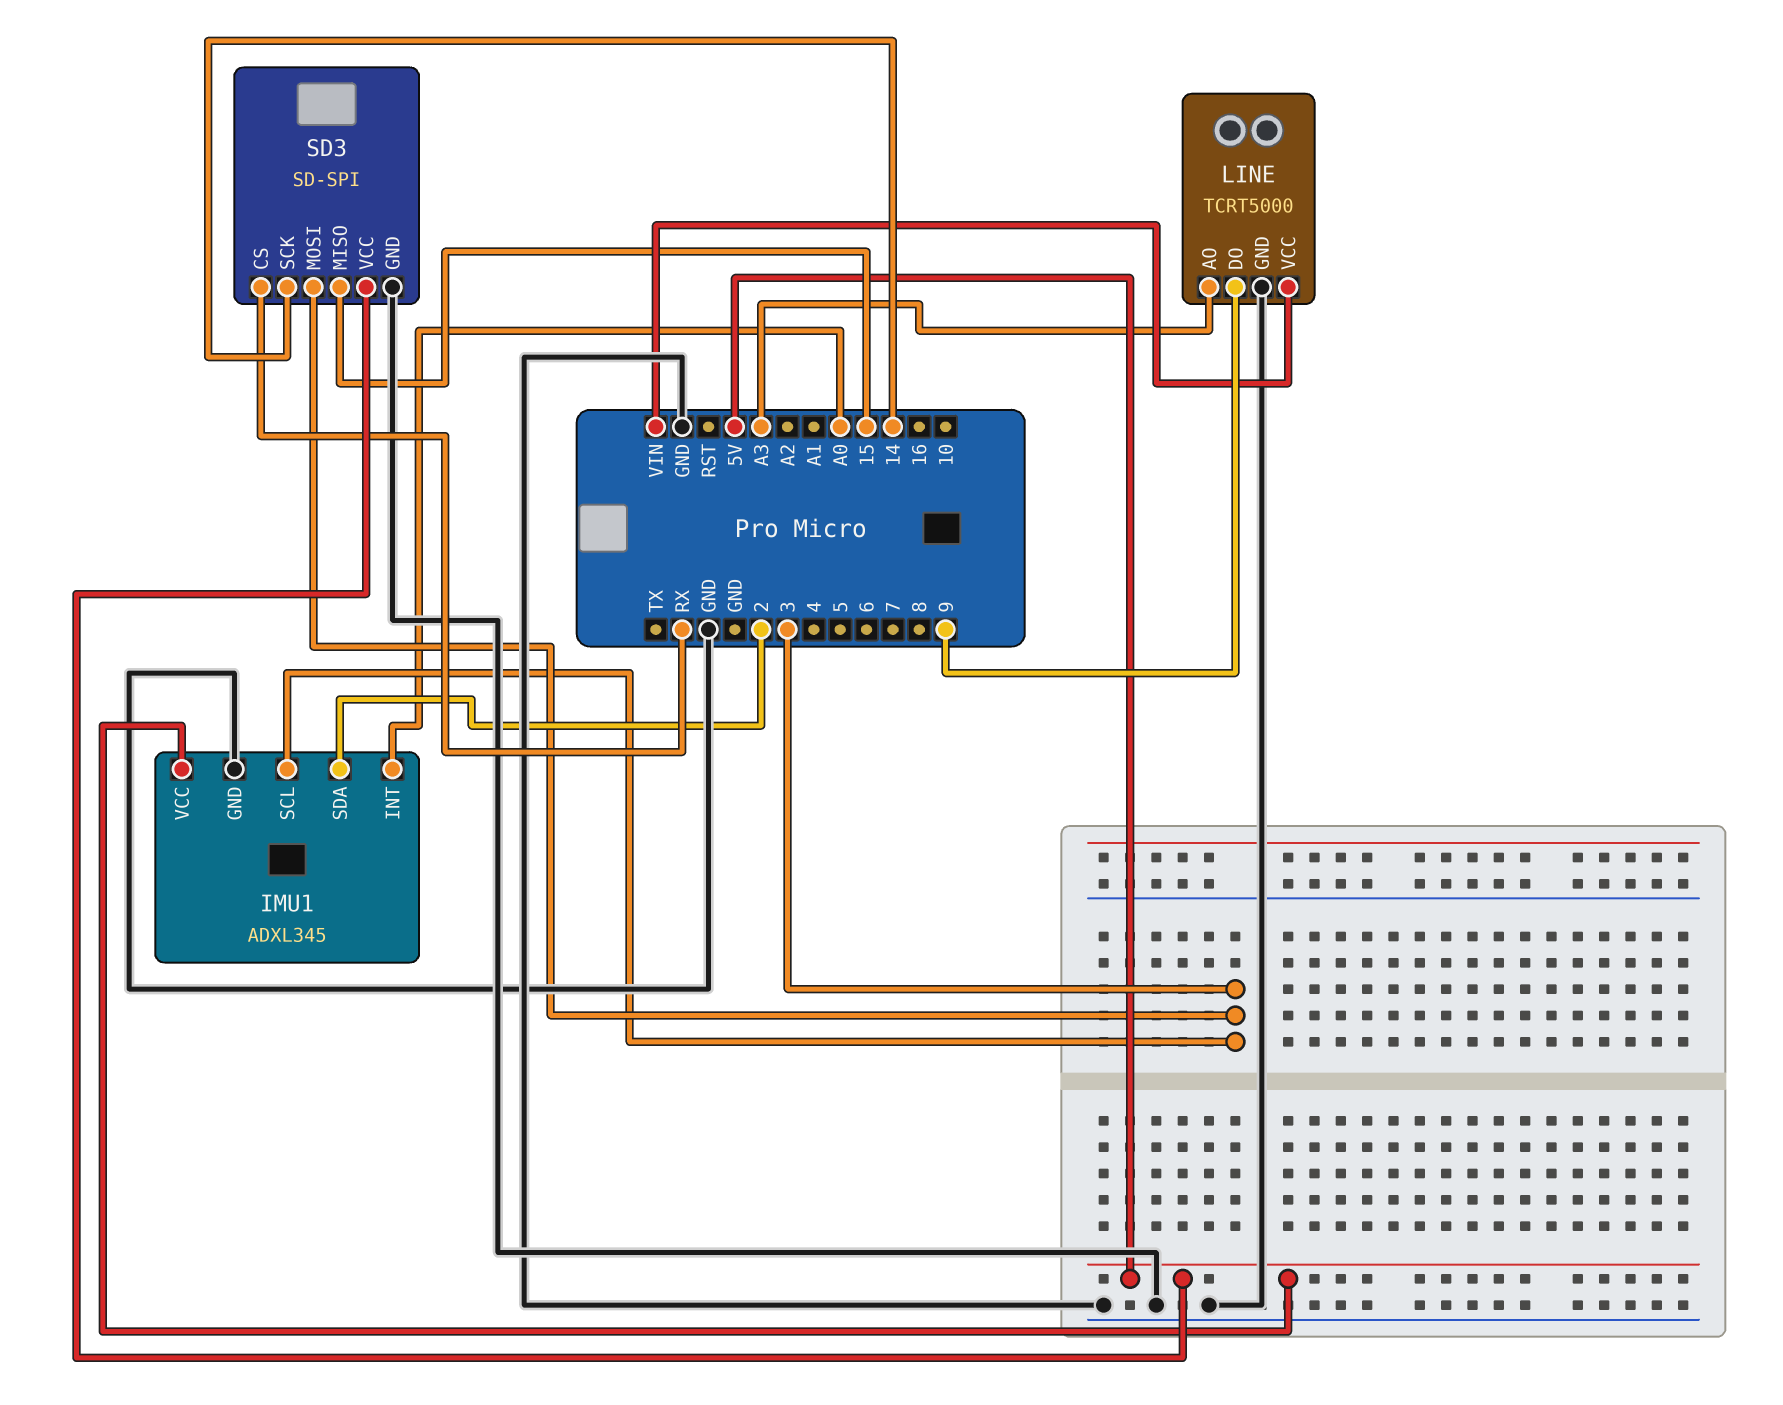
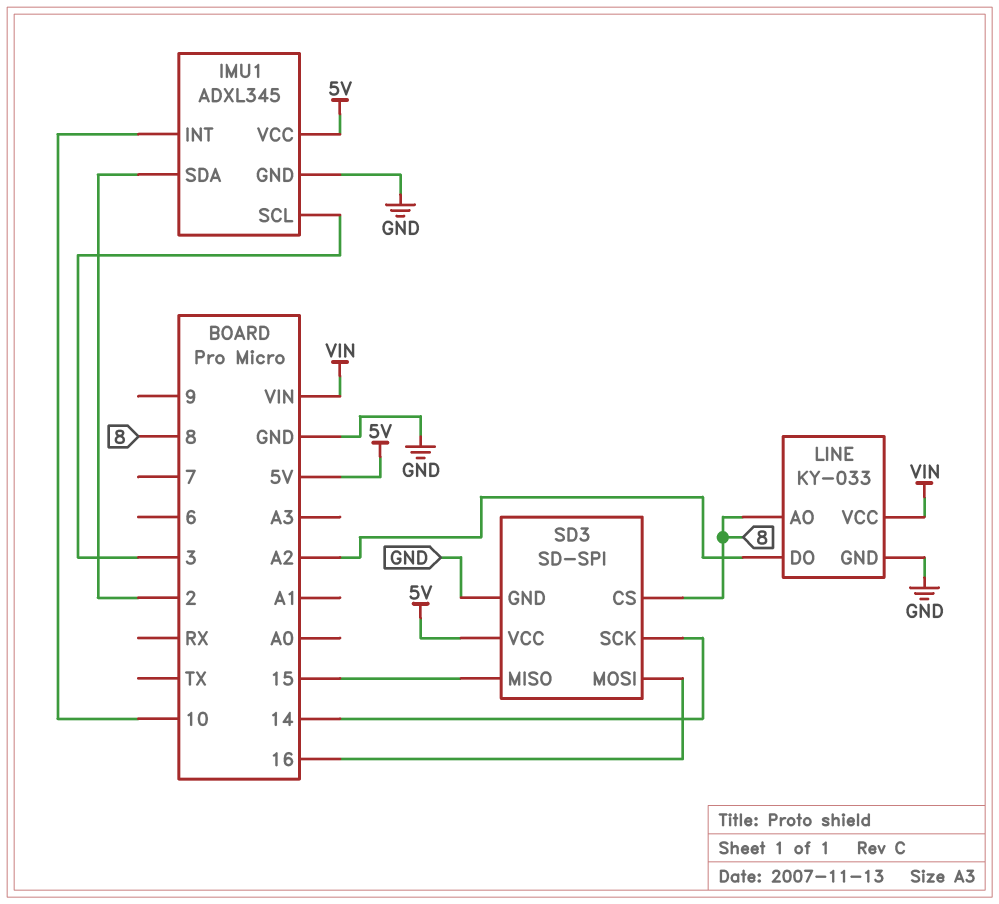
IMU1 pin INT: A0 -> 10
LINE: TCRT5000 -> KY-033
LINE pin AO: A3 -> 8
LINE pin DO: 9 -> A2
SD3 pin CS: RX -> 8
SD3 pin MOSI: 3 -> 16

